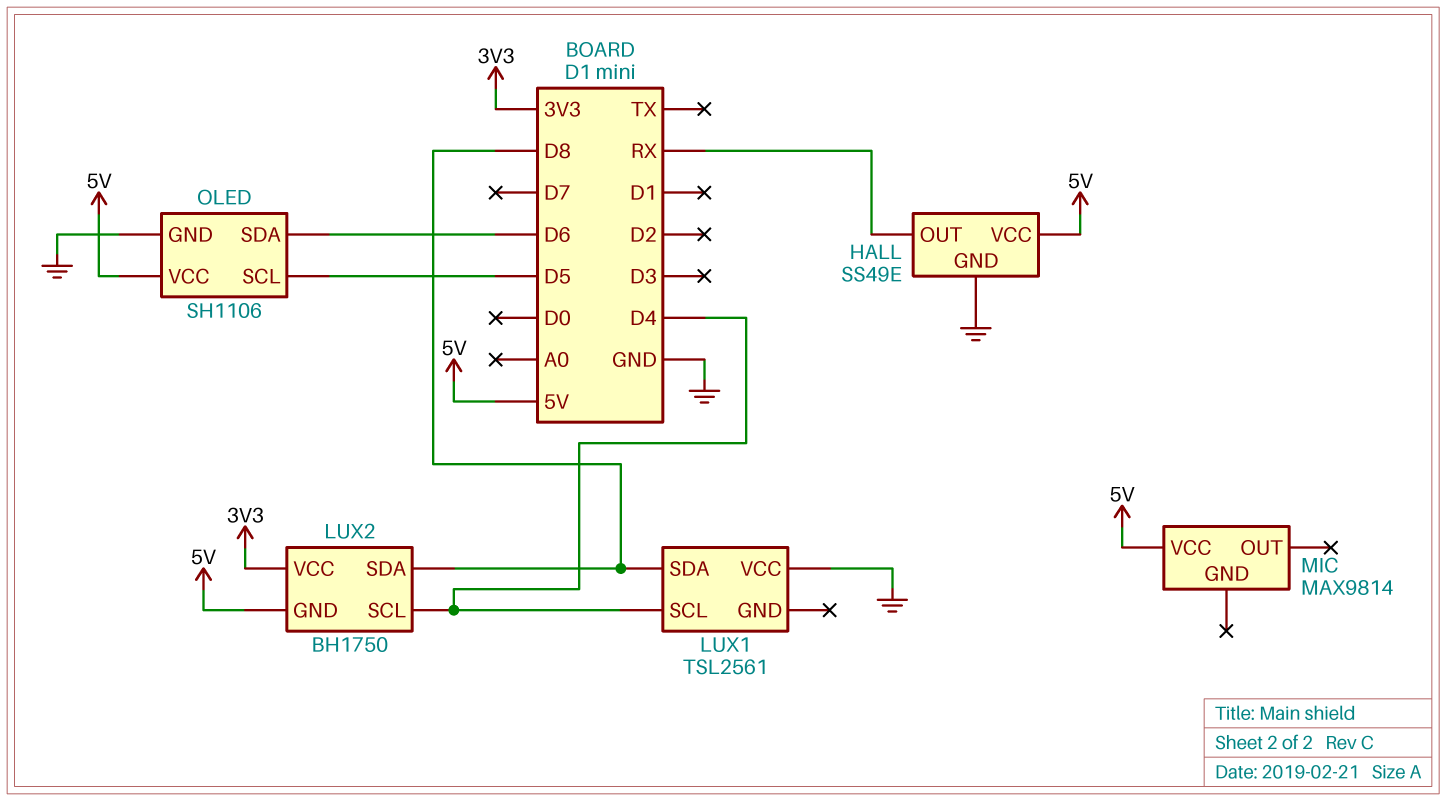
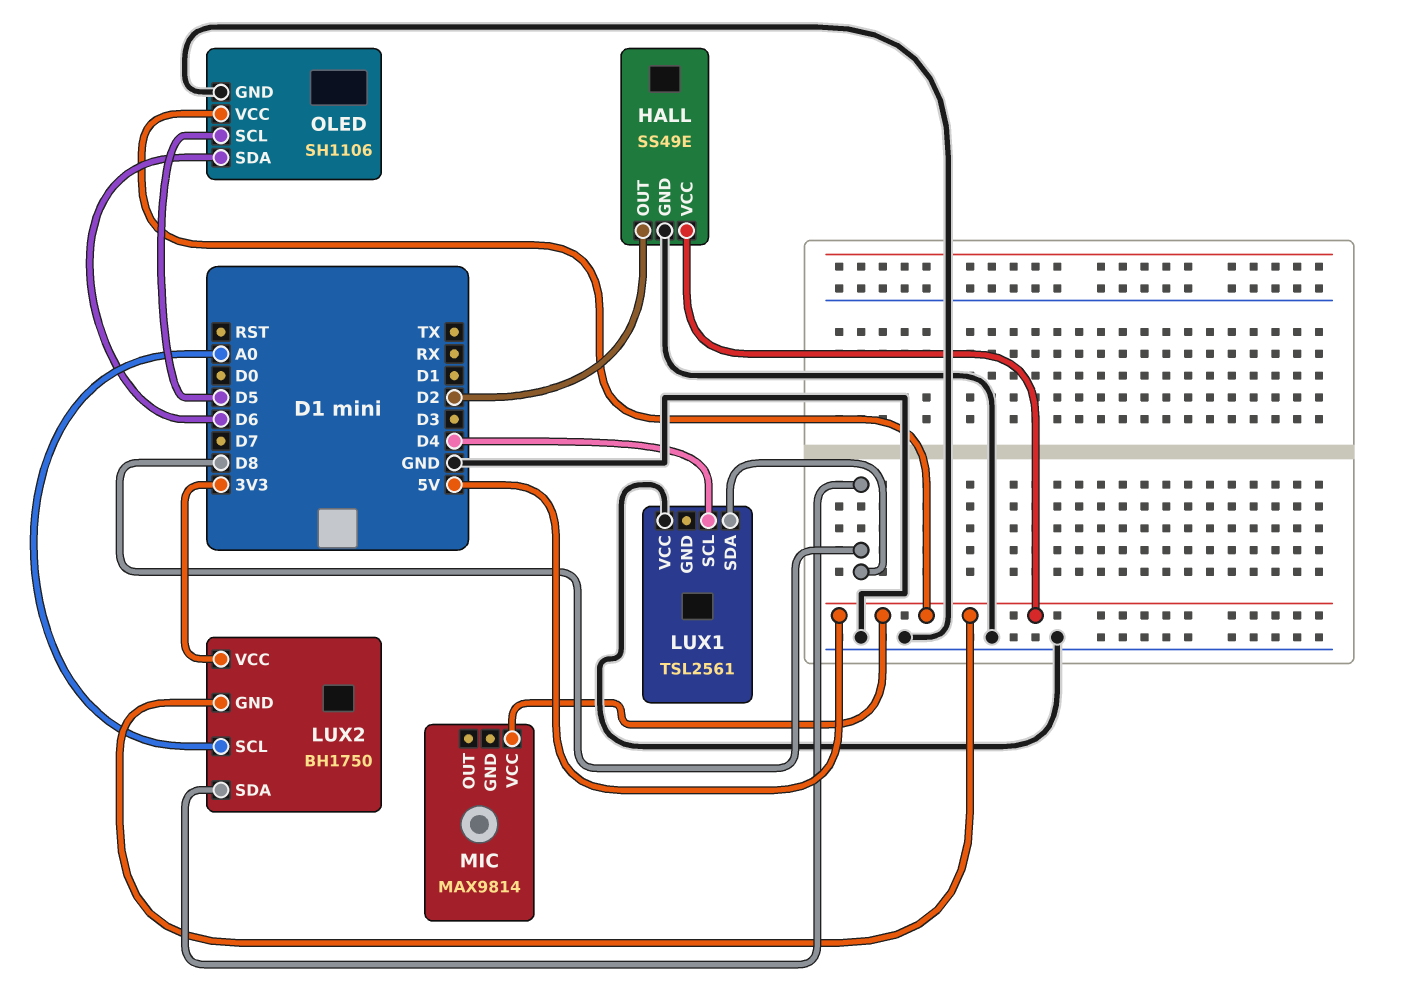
HALL pin OUT: RX -> D2
LUX2 pin SCL: D4 -> A0

